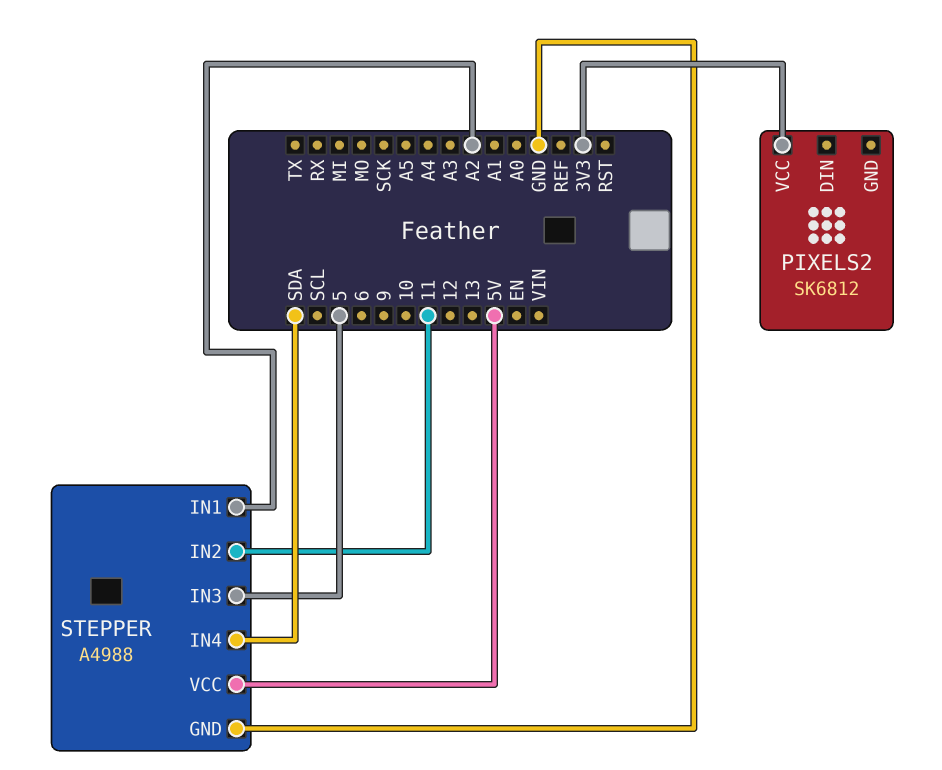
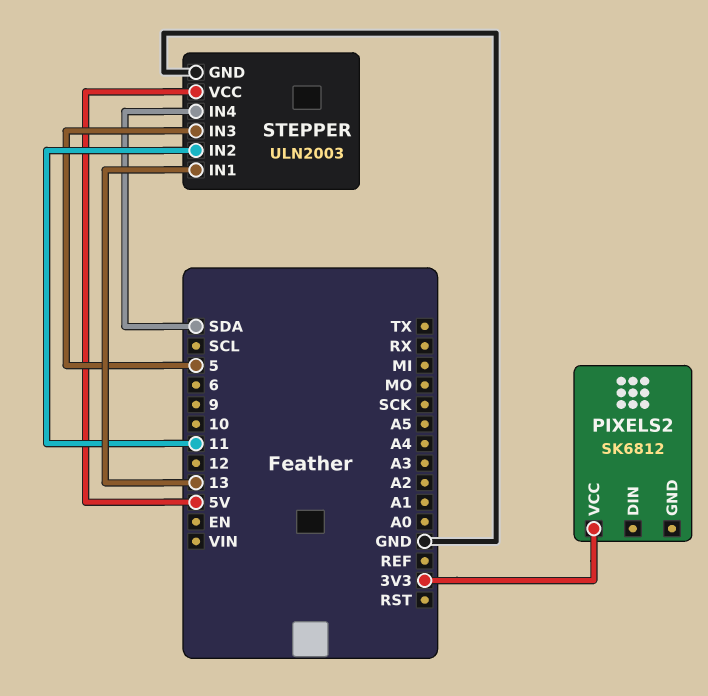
STEPPER: A4988 -> ULN2003
STEPPER pin IN1: A2 -> 13

